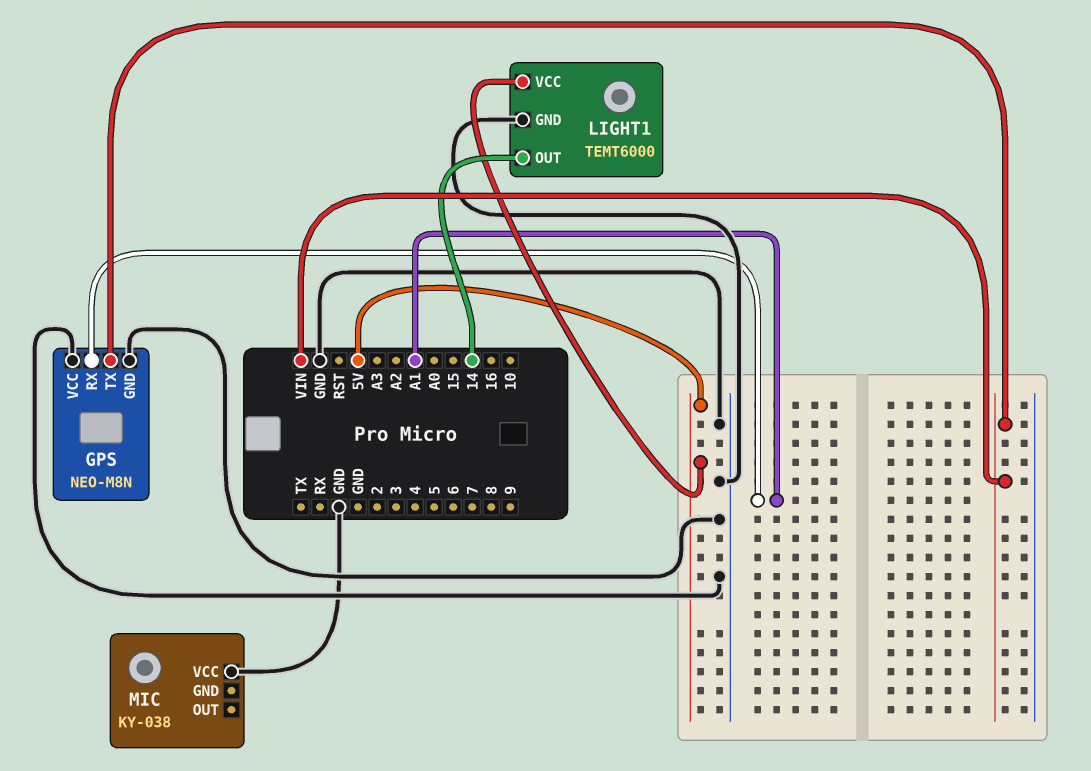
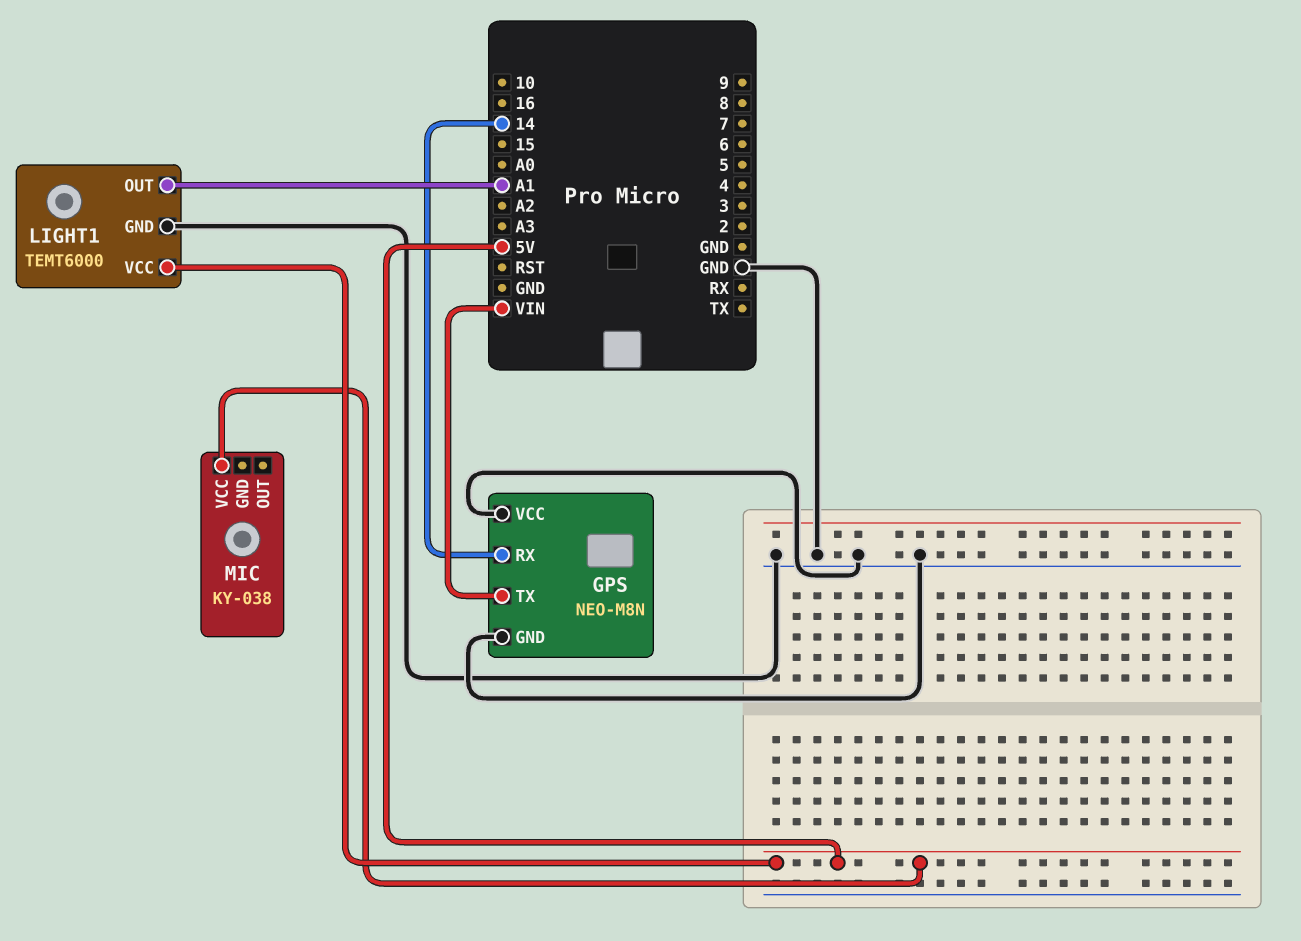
GPS pin RX: A1 -> 14
LIGHT1 pin OUT: 14 -> A1
MIC pin VCC: GND -> 5V

